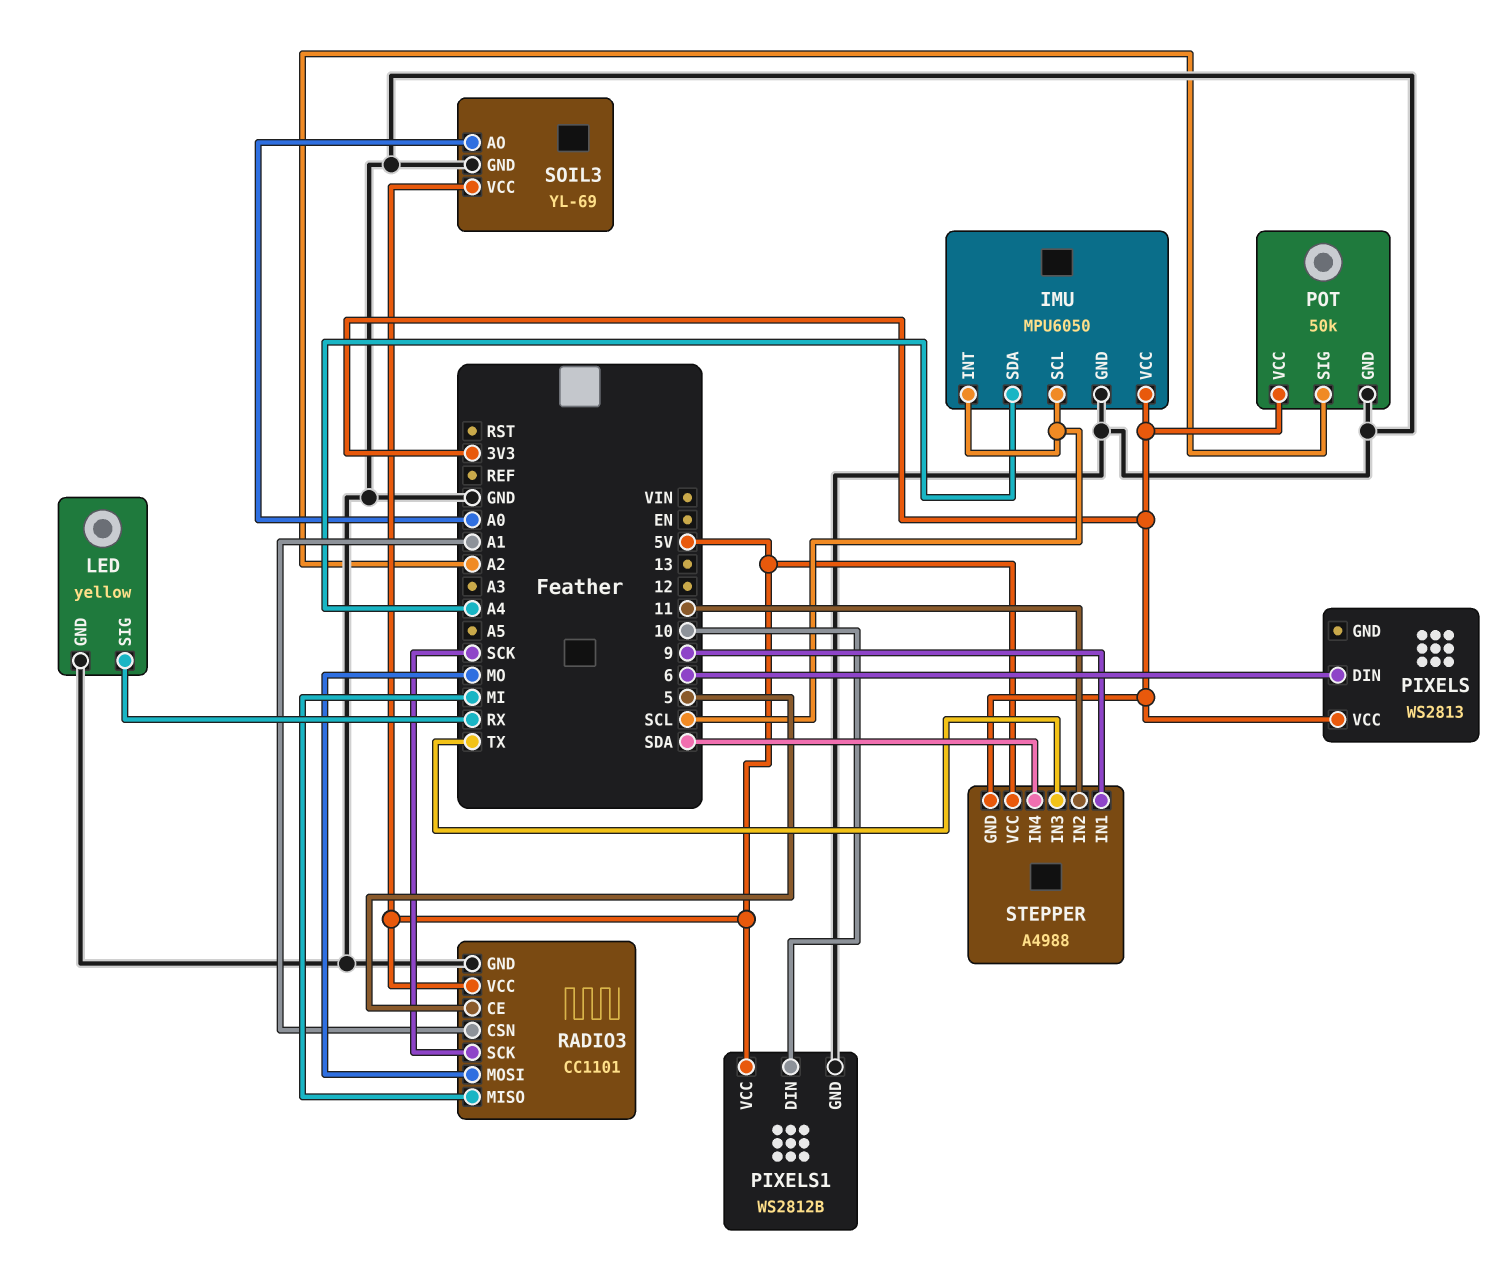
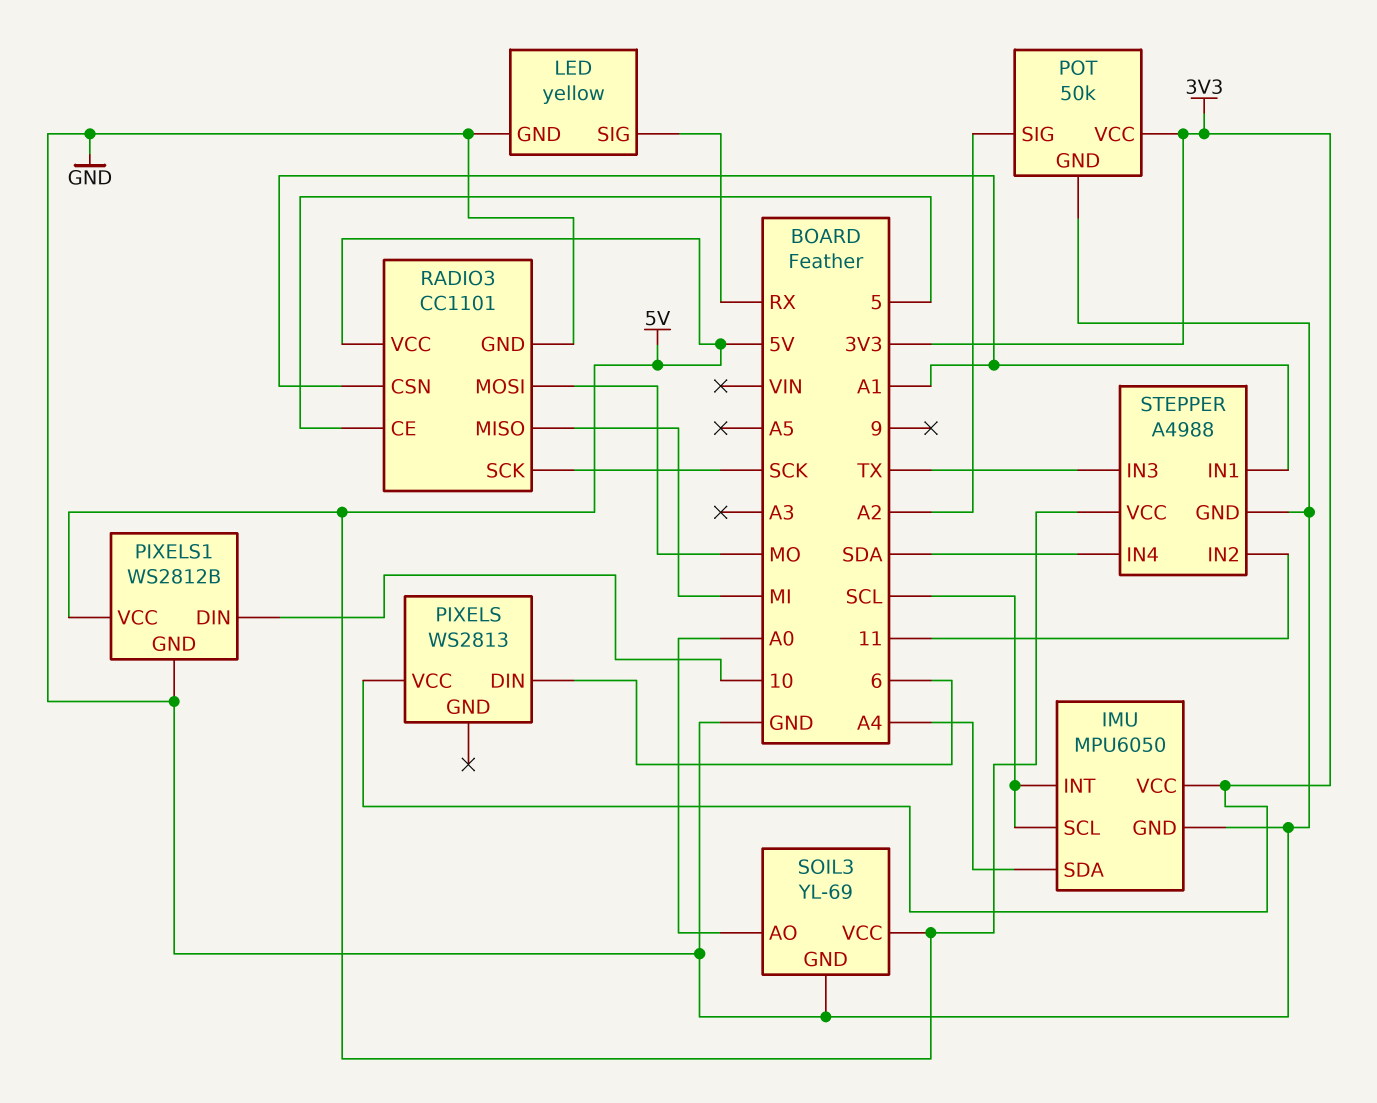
STEPPER pin GND: 3V3 -> GND
STEPPER pin IN1: 9 -> A1

